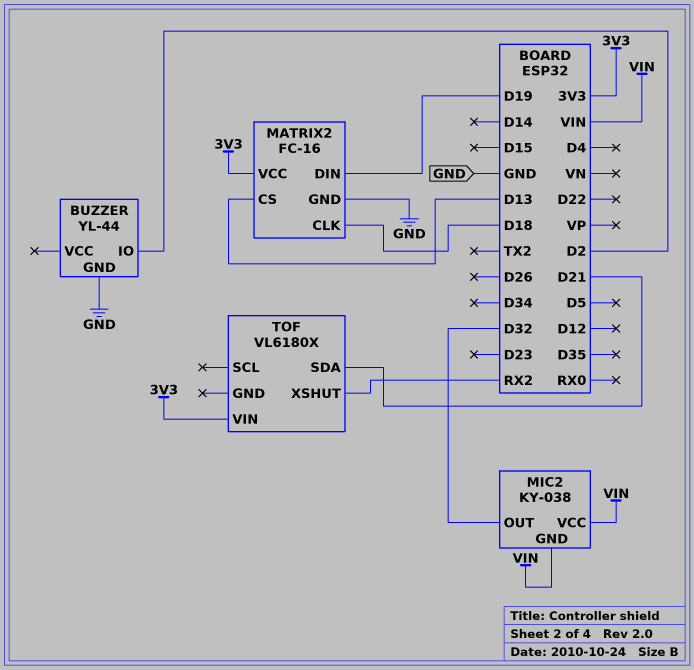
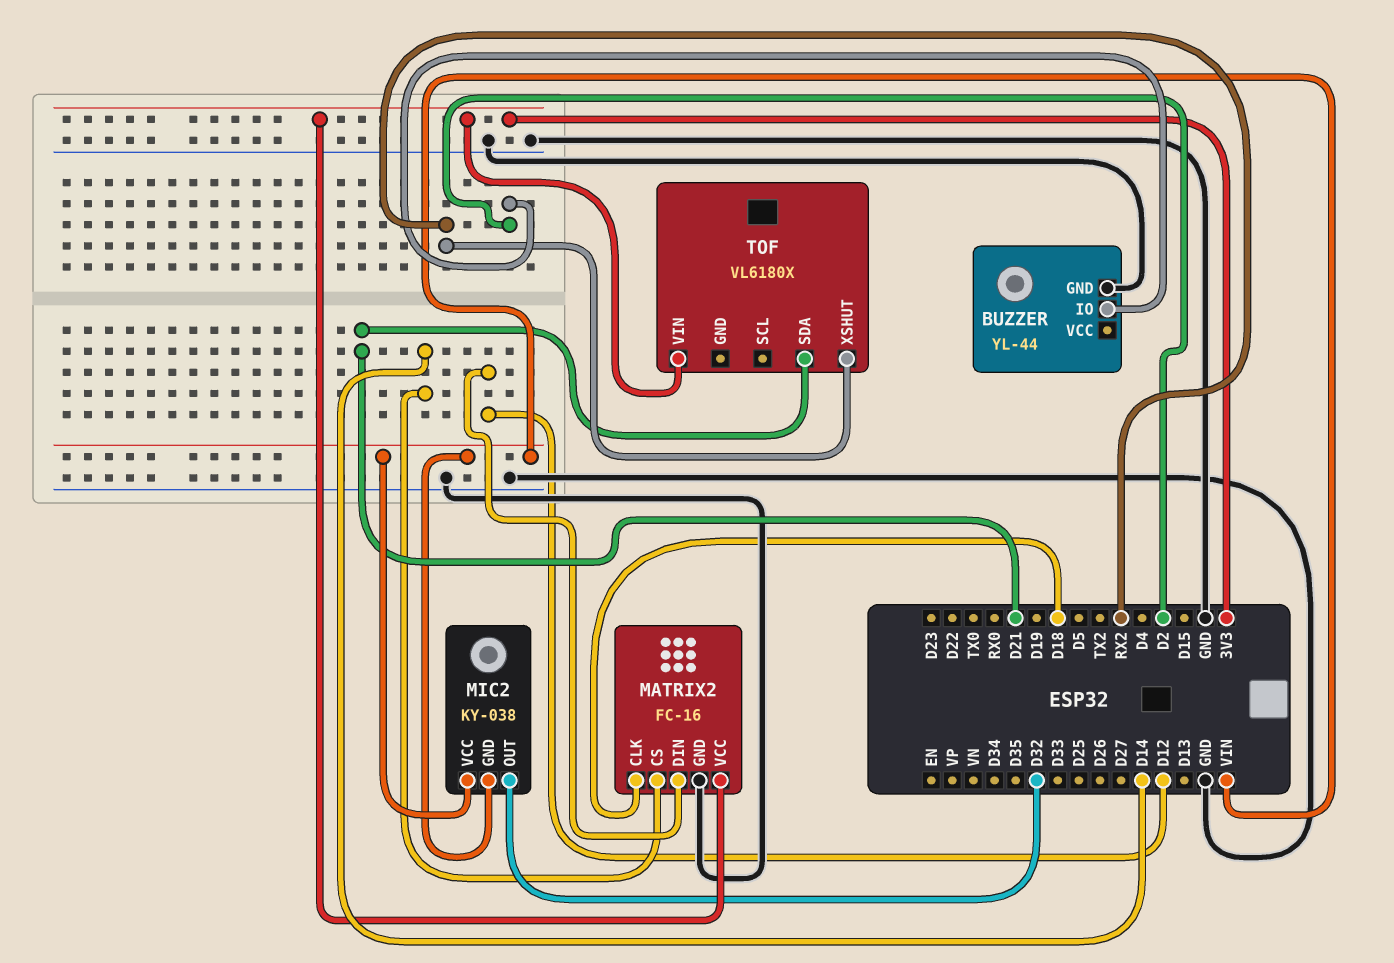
MATRIX2 pin CS: D13 -> D14
MATRIX2 pin DIN: D19 -> D12

